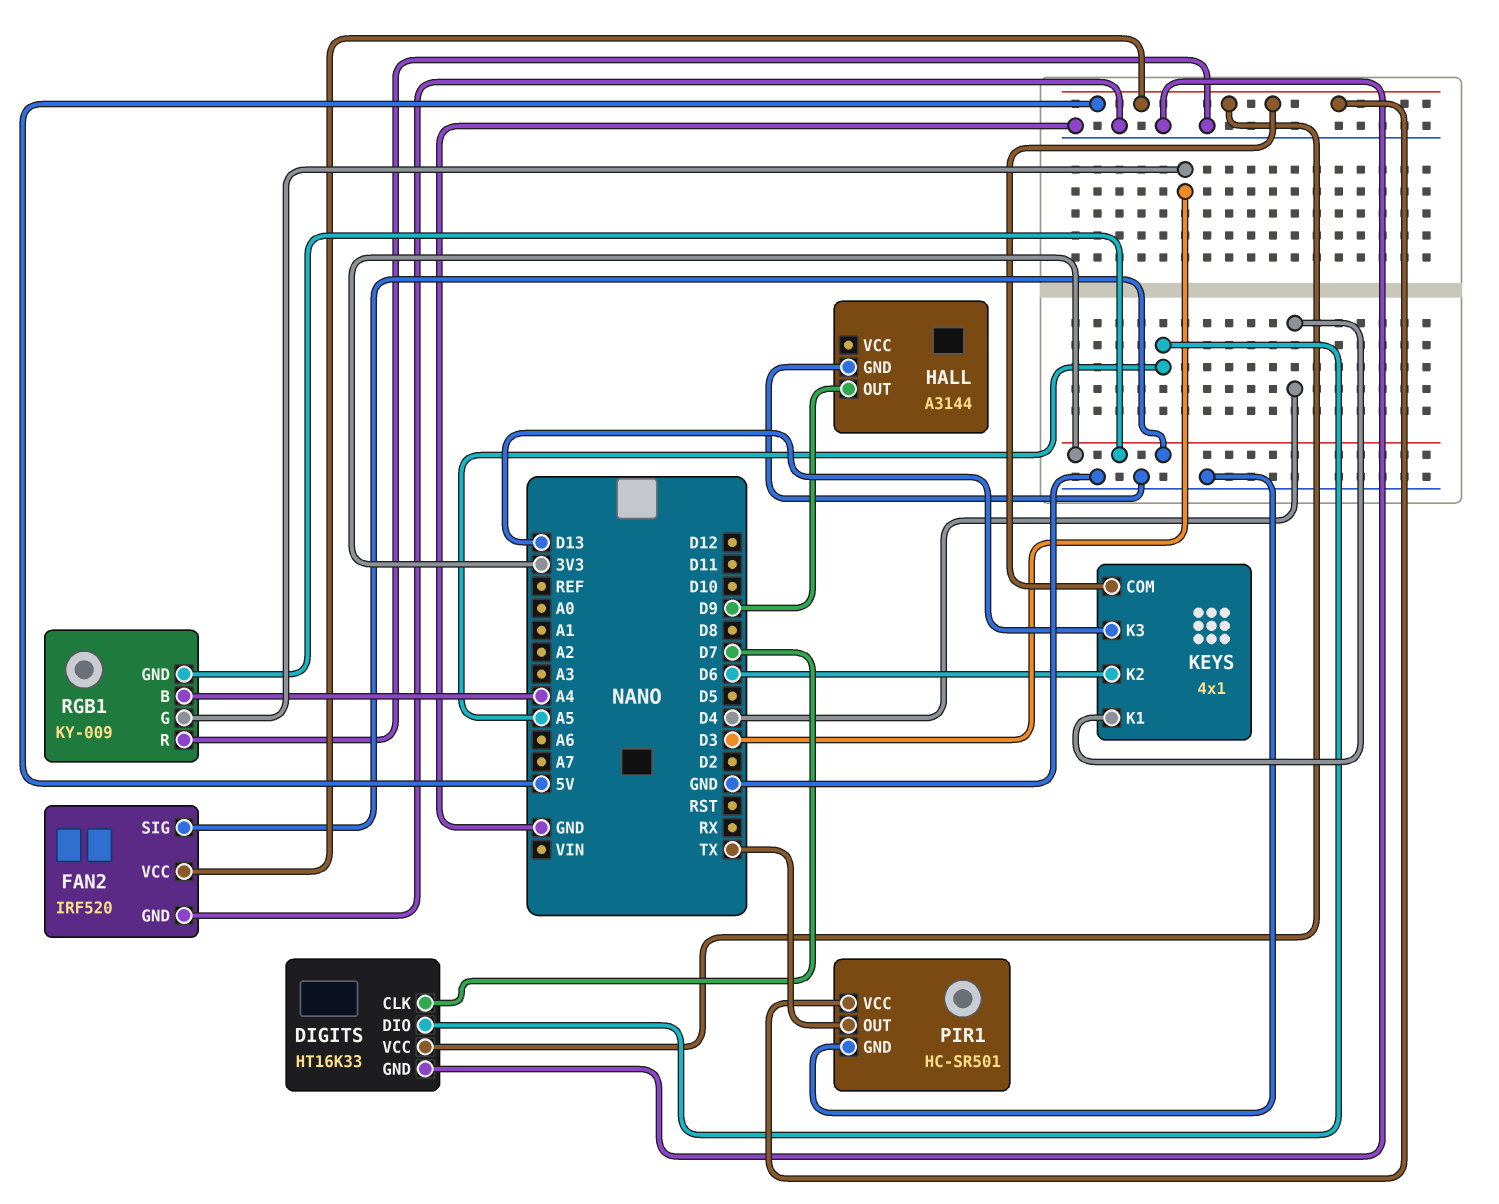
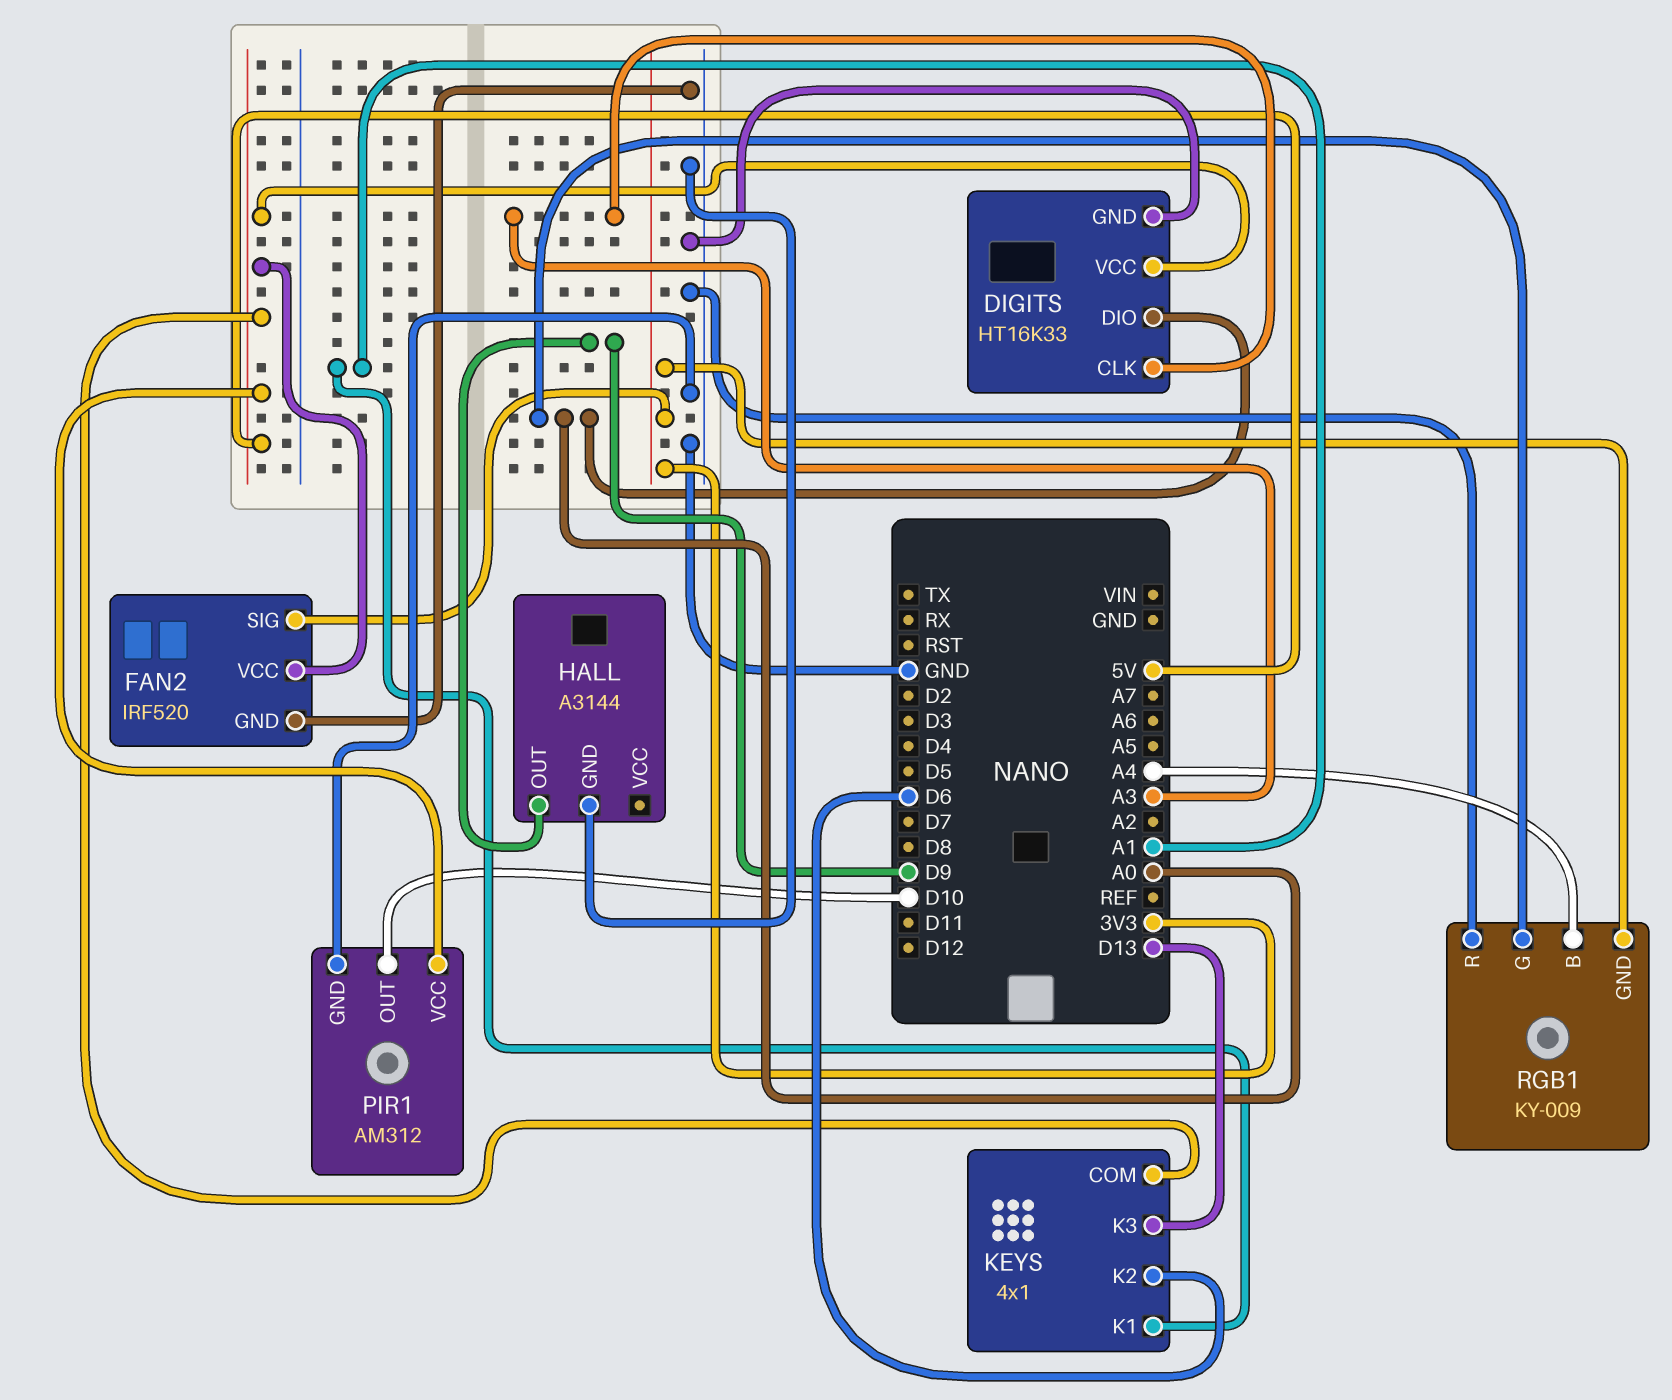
DIGITS pin CLK: D7 -> A3
DIGITS pin DIO: A5 -> A0
KEYS pin K1: D4 -> A1
PIR1: HC-SR501 -> AM312
PIR1 pin OUT: TX -> D10
RGB1 pin G: D3 -> A0

